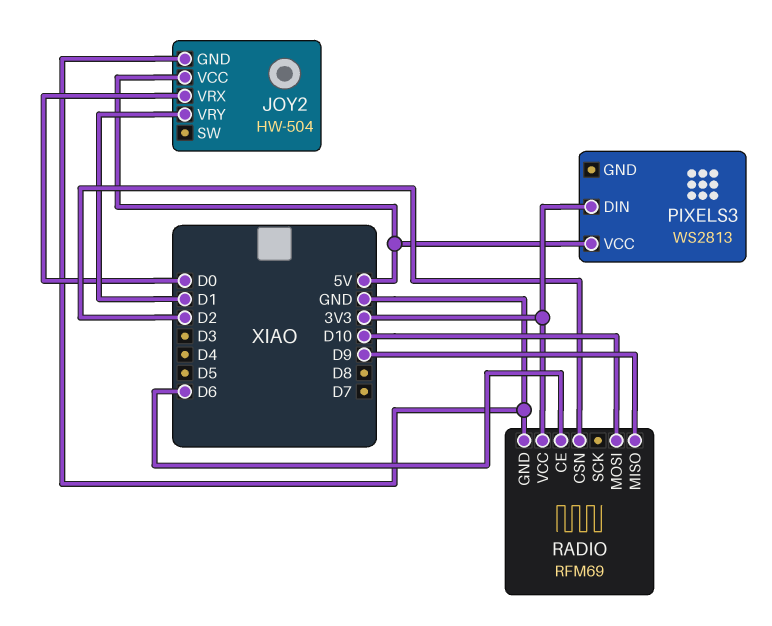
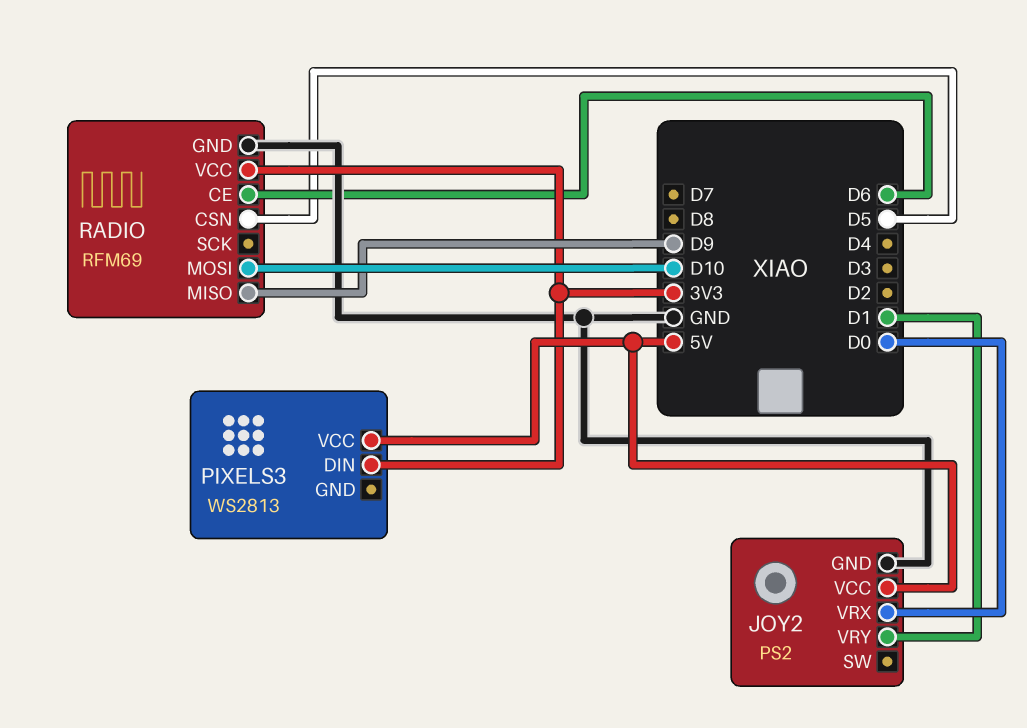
JOY2: HW-504 -> PS2
RADIO pin CSN: D2 -> D5

